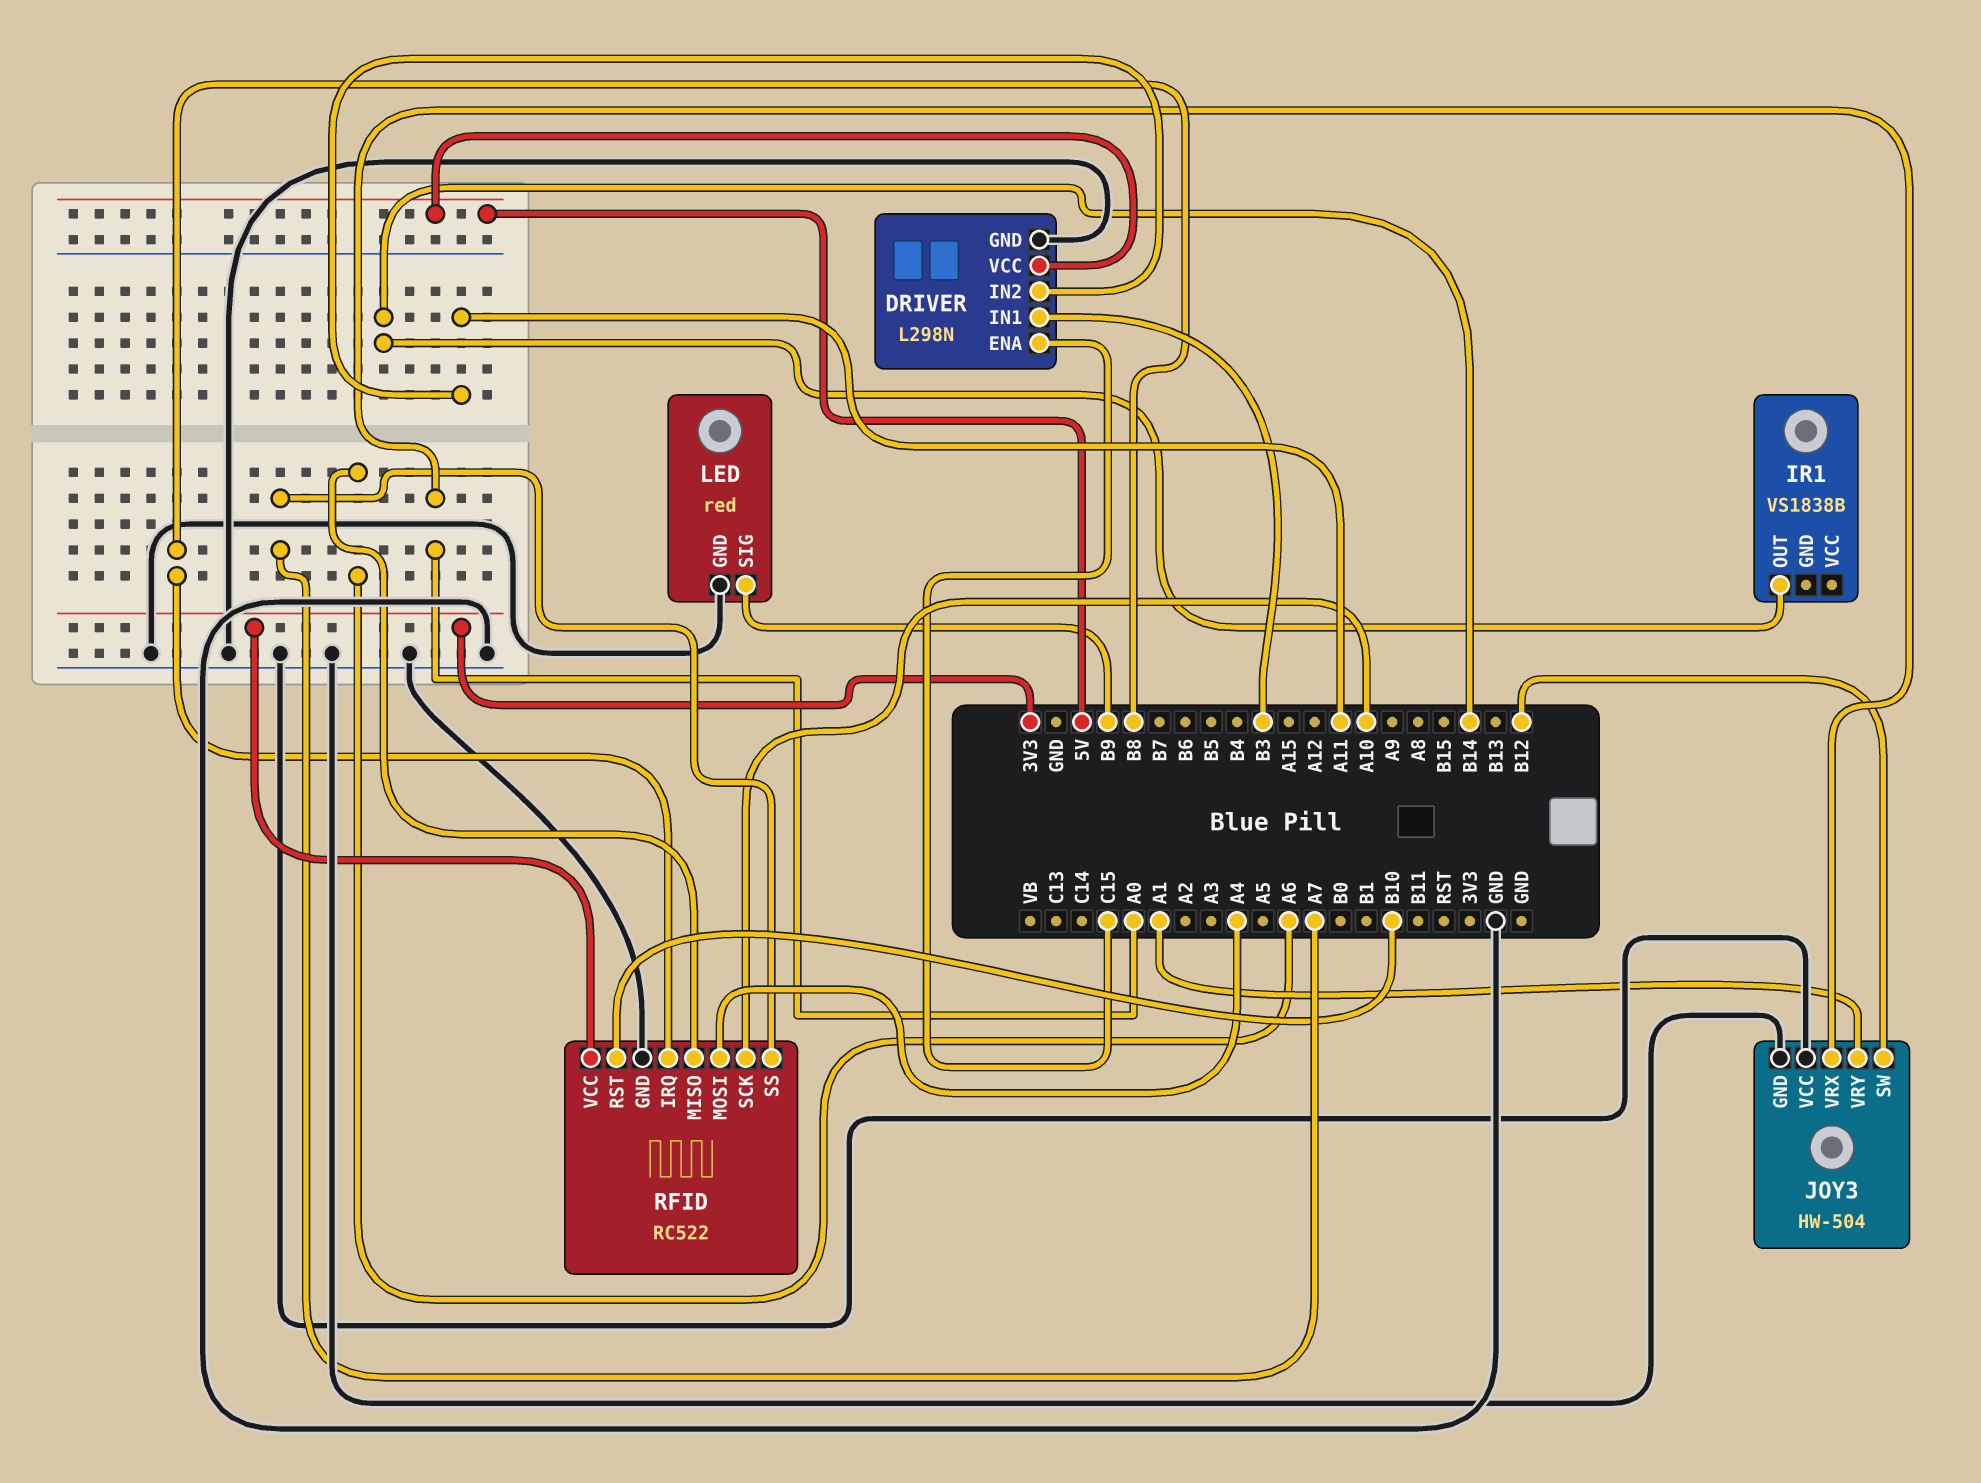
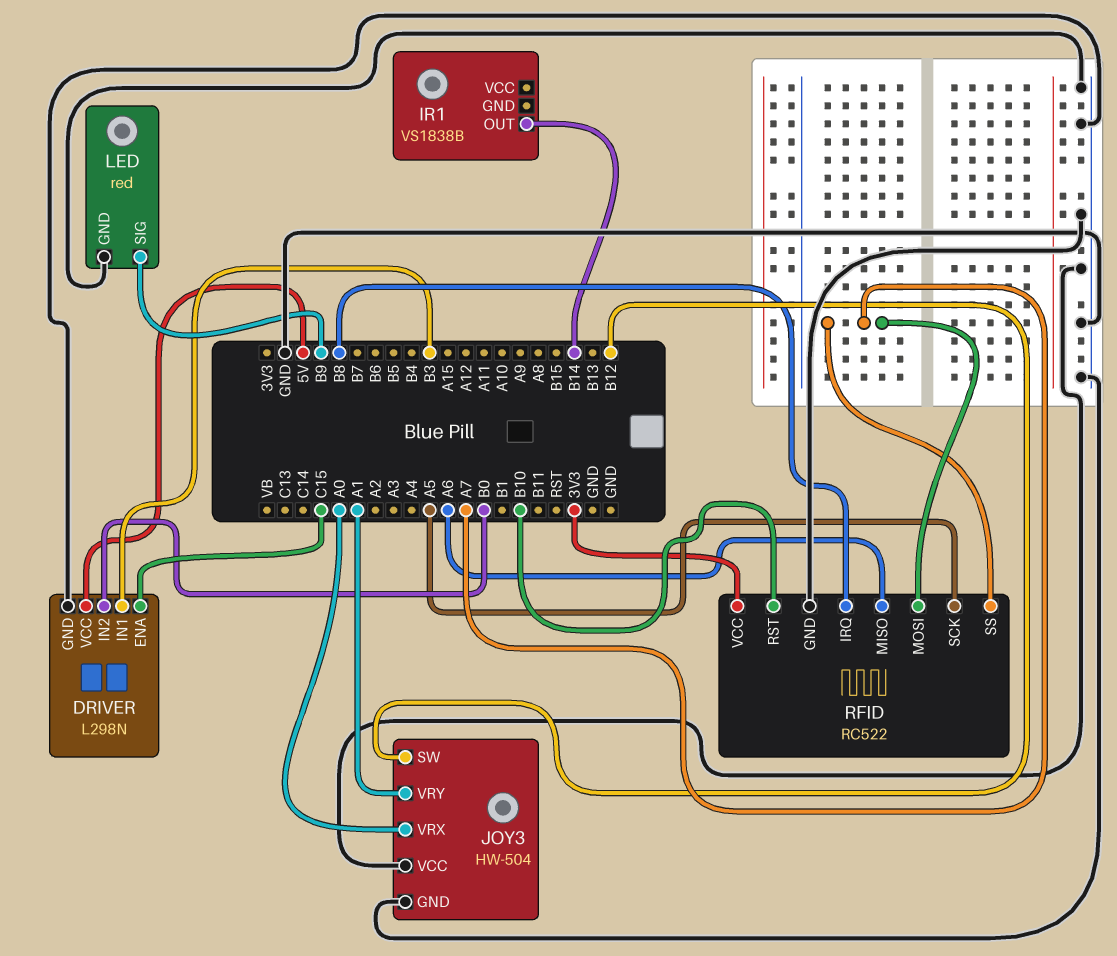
DRIVER pin IN2: A11 -> B0
RFID pin MOSI: A4 -> A7
RFID pin SCK: A10 -> A5

